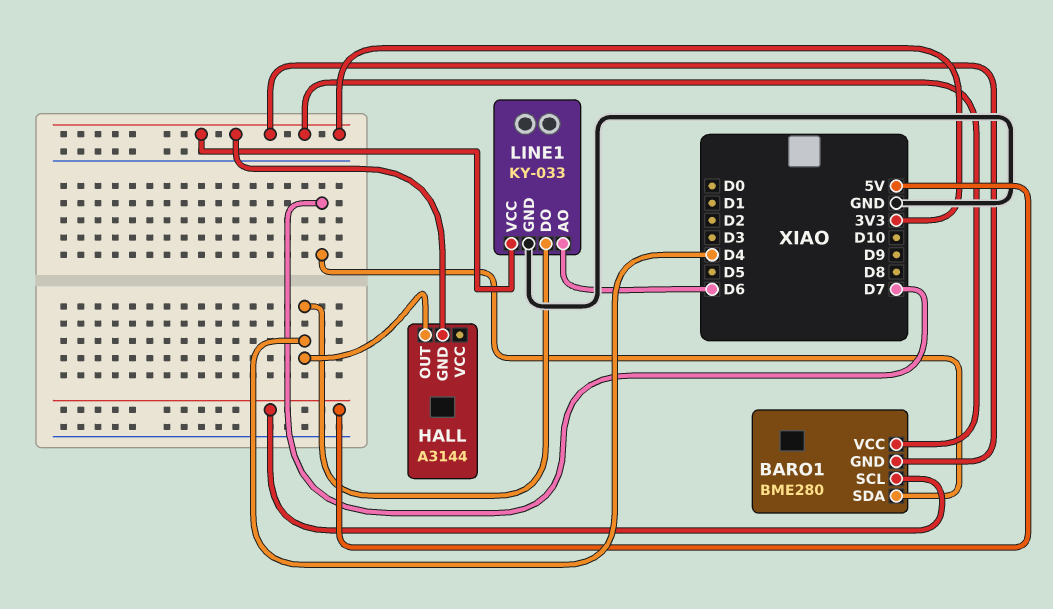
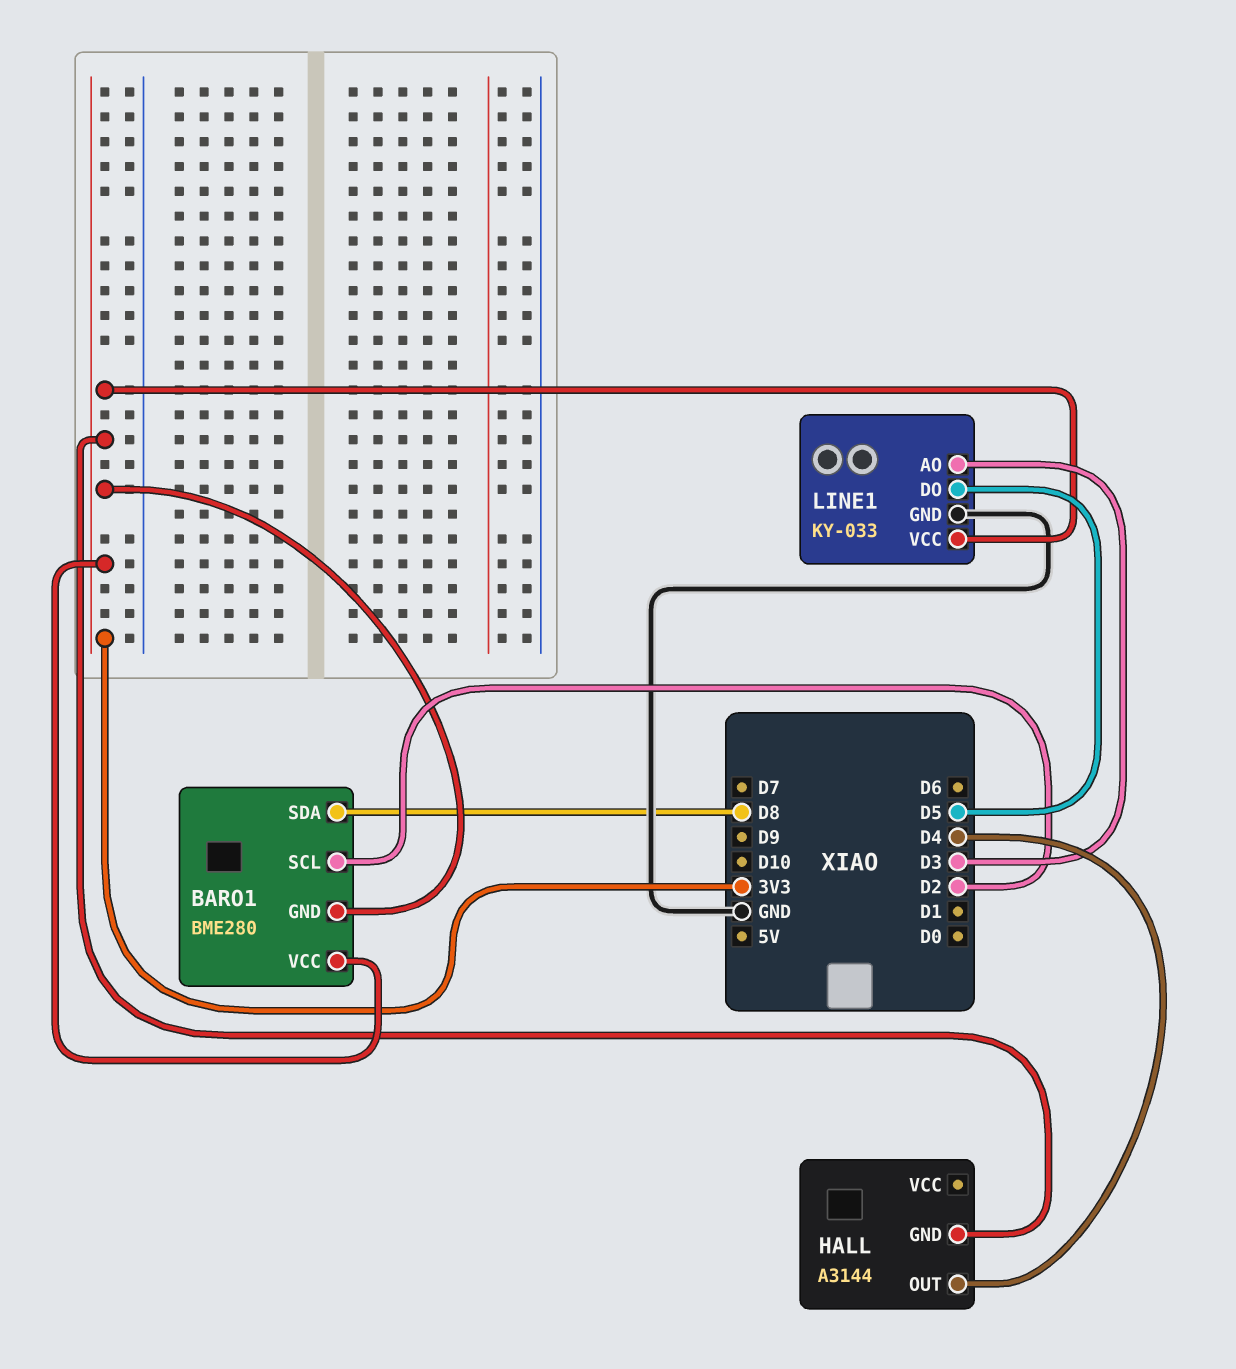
BARO1 pin SCL: 5V -> D2
BARO1 pin SDA: D7 -> D8
LINE1 pin AO: D6 -> D3
LINE1 pin DO: D4 -> D5

